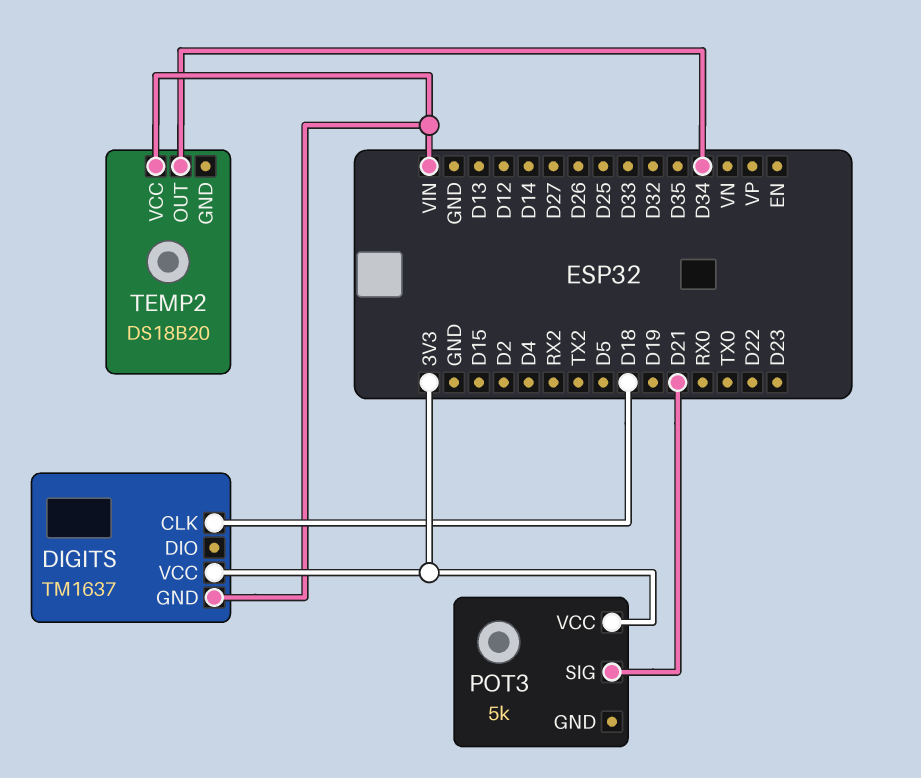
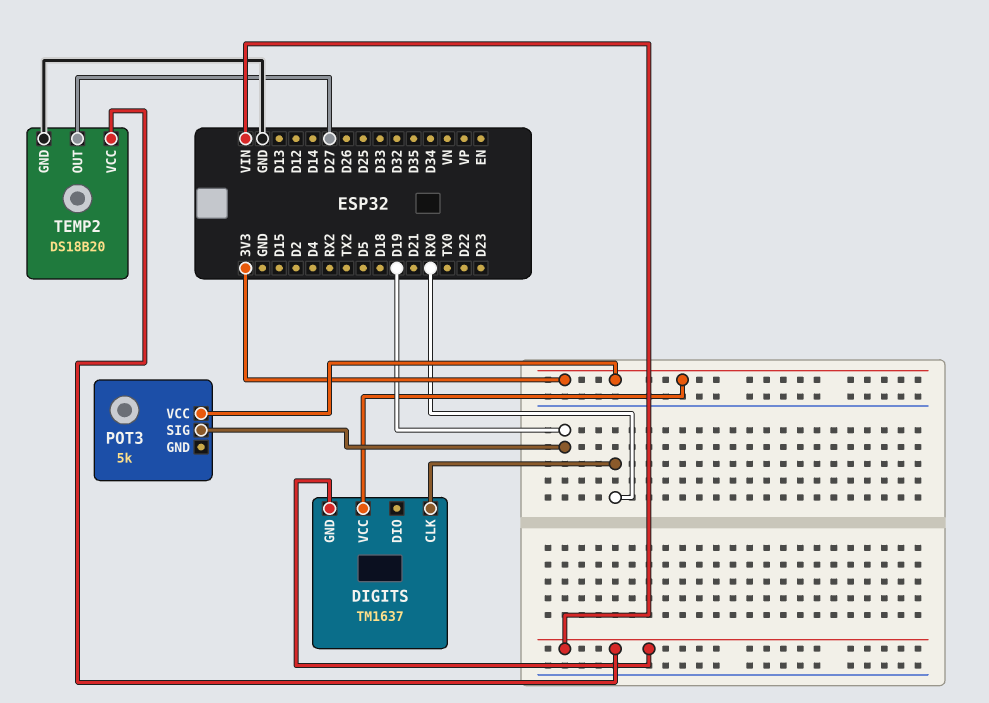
DIGITS pin CLK: D18 -> RX0
POT3 pin SIG: D21 -> D19
TEMP2 pin GND: none -> GND
TEMP2 pin OUT: D34 -> D27

